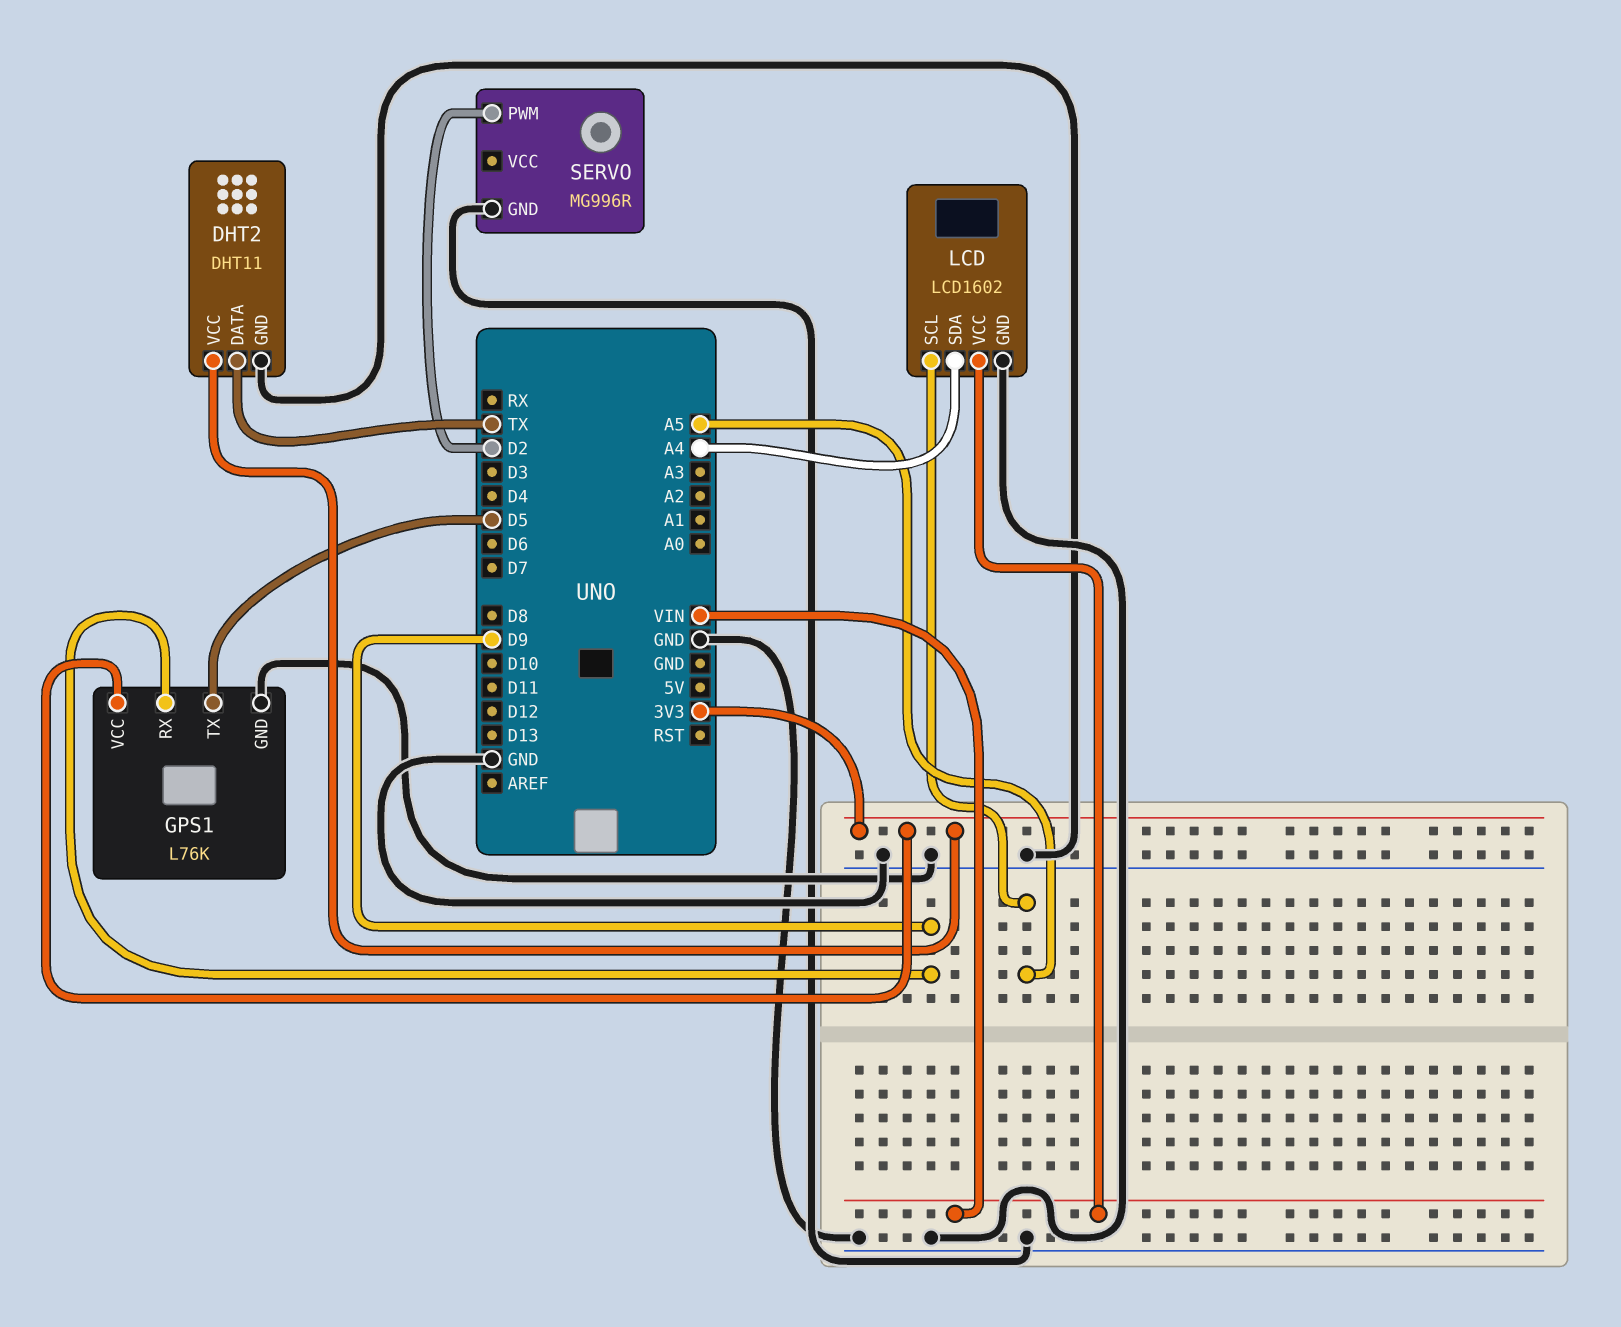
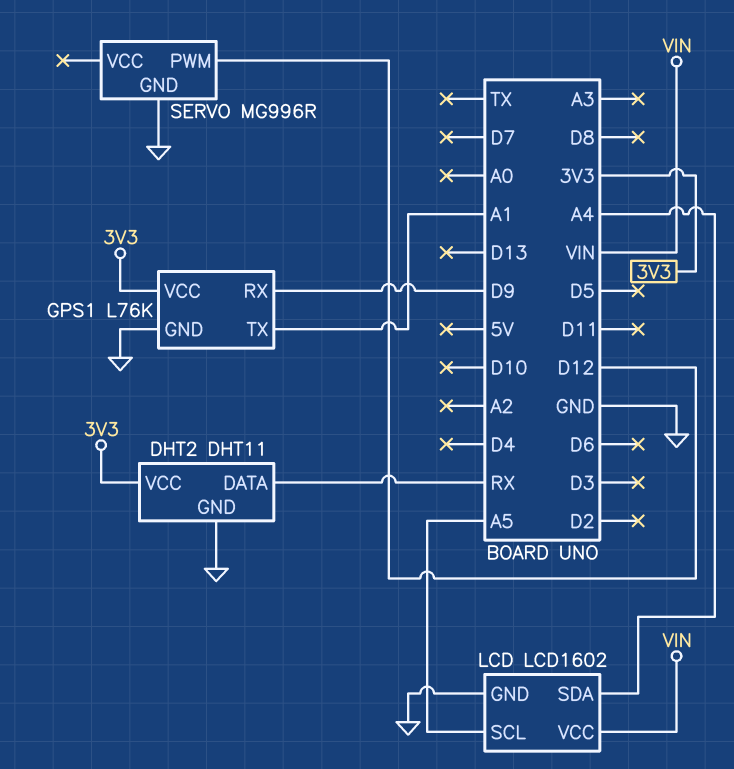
DHT2 pin DATA: TX -> RX
GPS1 pin TX: D5 -> A1
SERVO pin PWM: D2 -> D12

